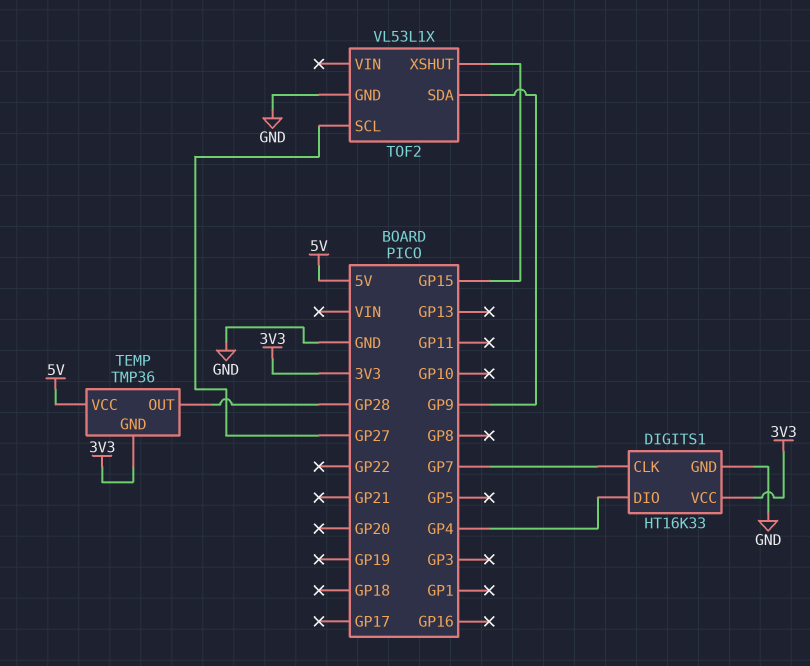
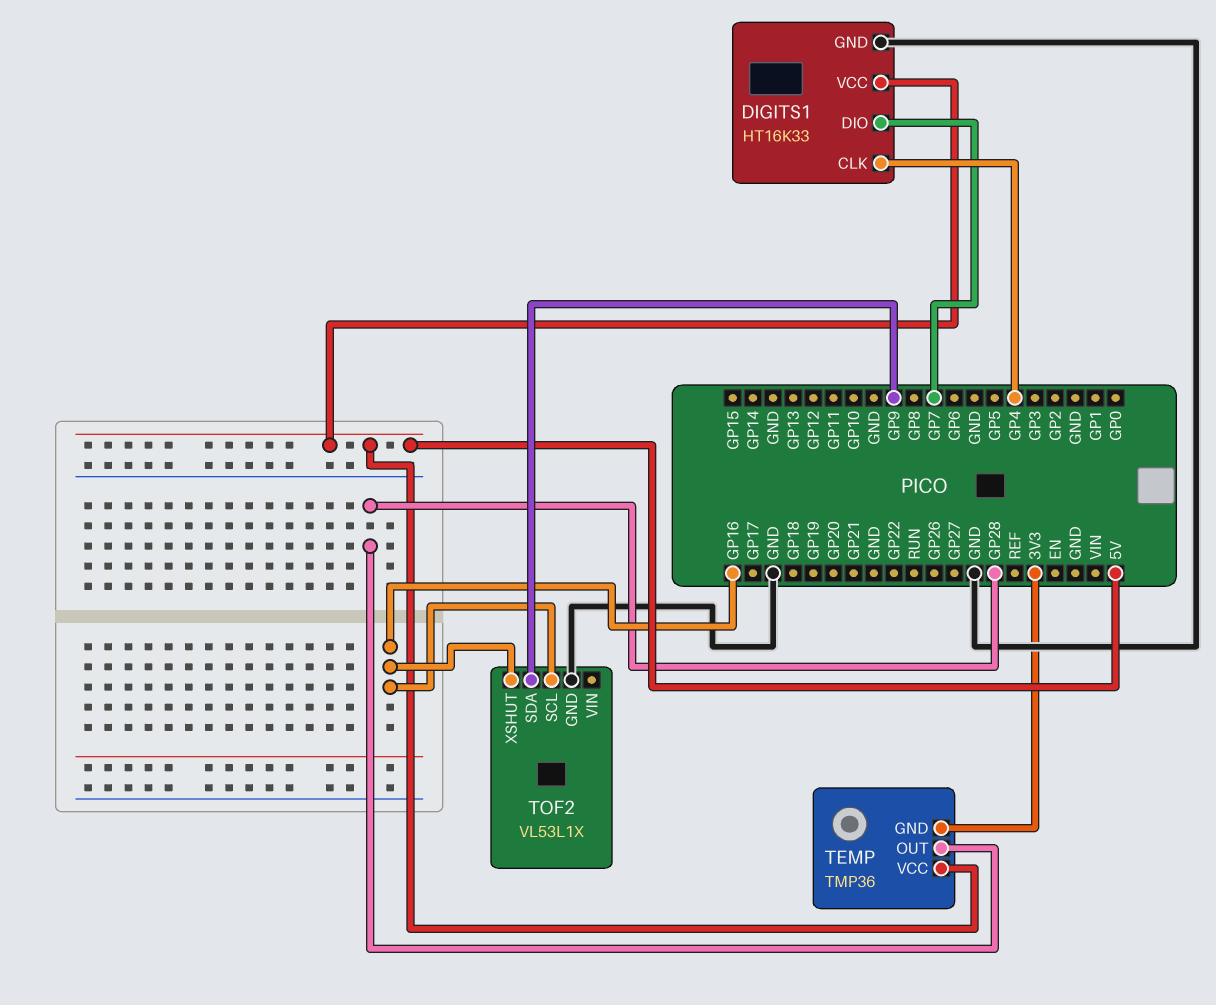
DIGITS1 pin CLK: GP7 -> GP4
DIGITS1 pin DIO: GP4 -> GP7
DIGITS1 pin VCC: 3V3 -> 5V
TOF2 pin SCL: GP27 -> GP16
TOF2 pin XSHUT: GP15 -> GP16

